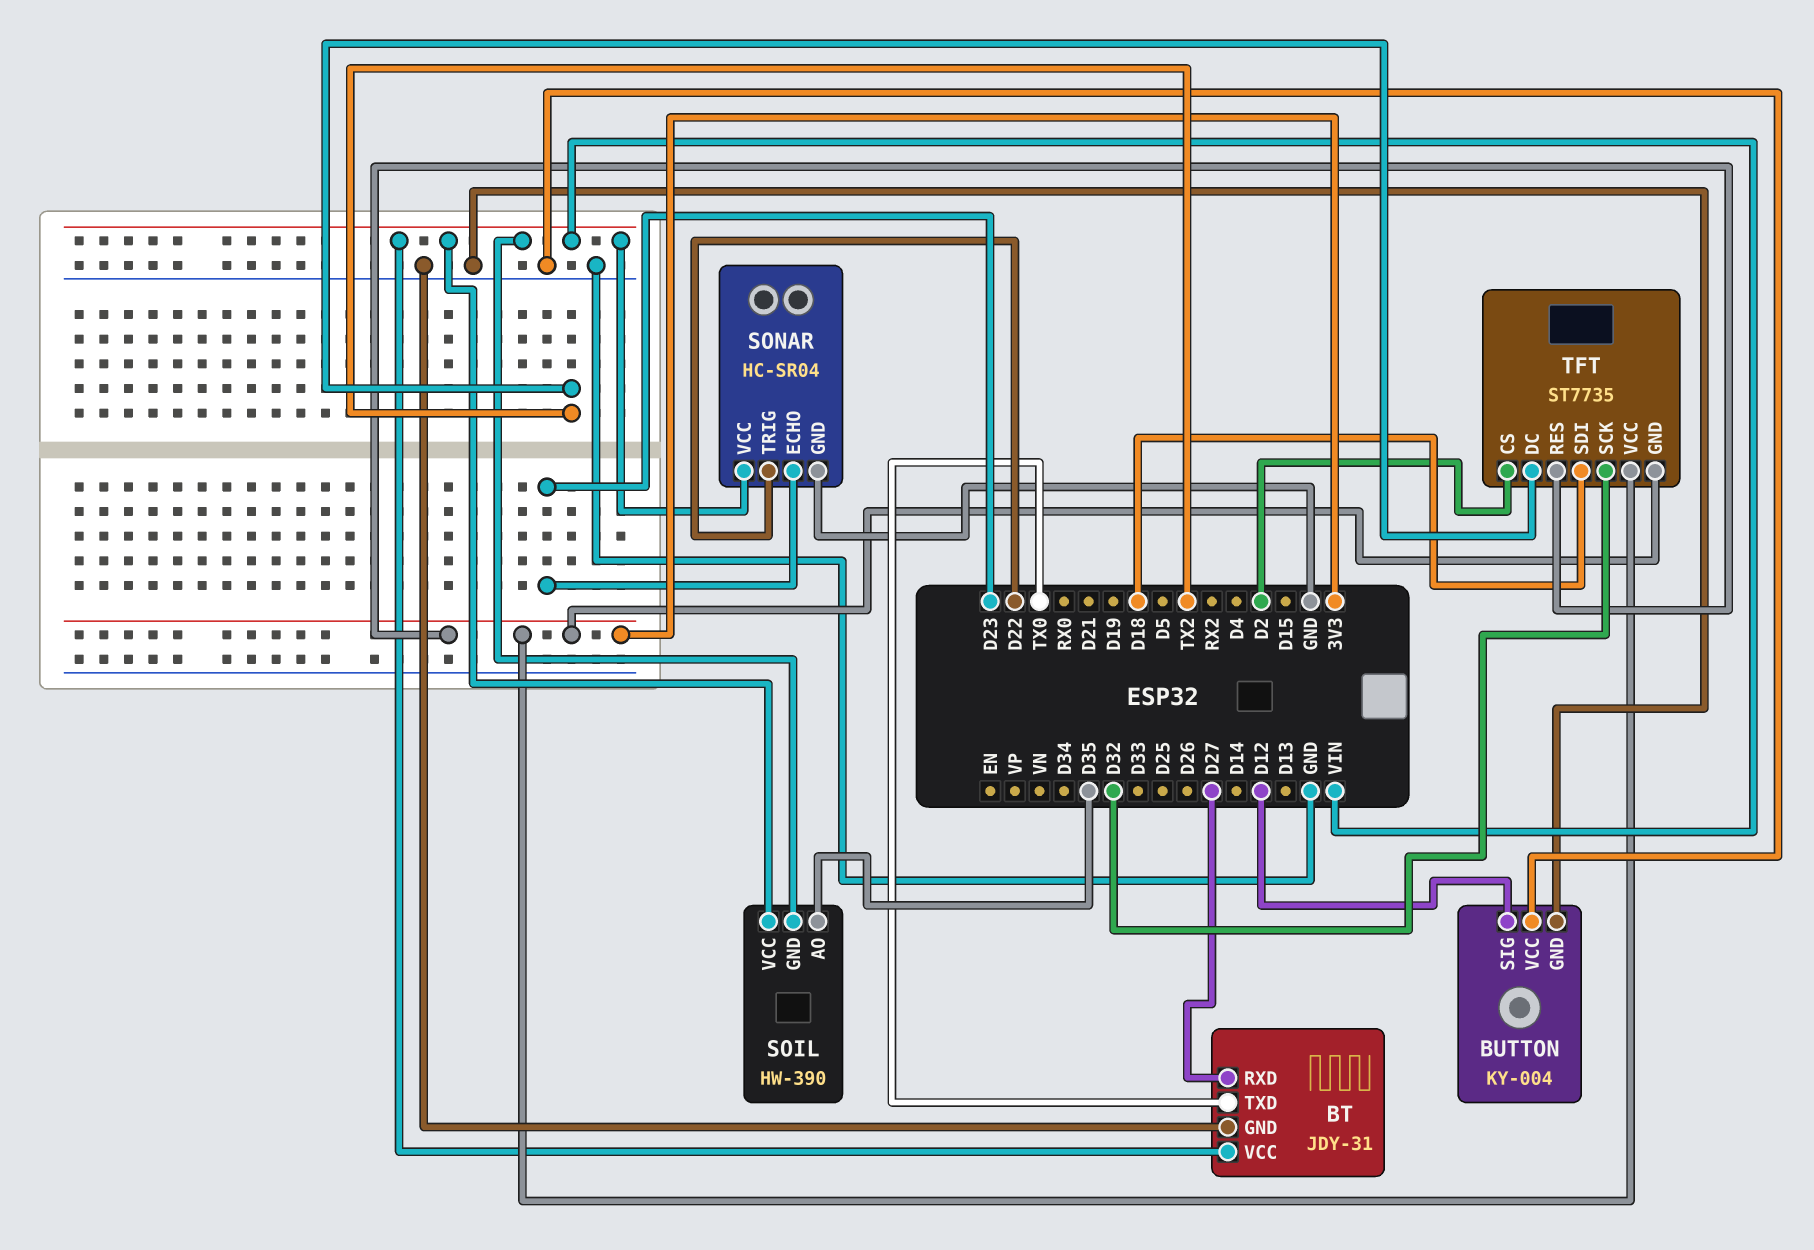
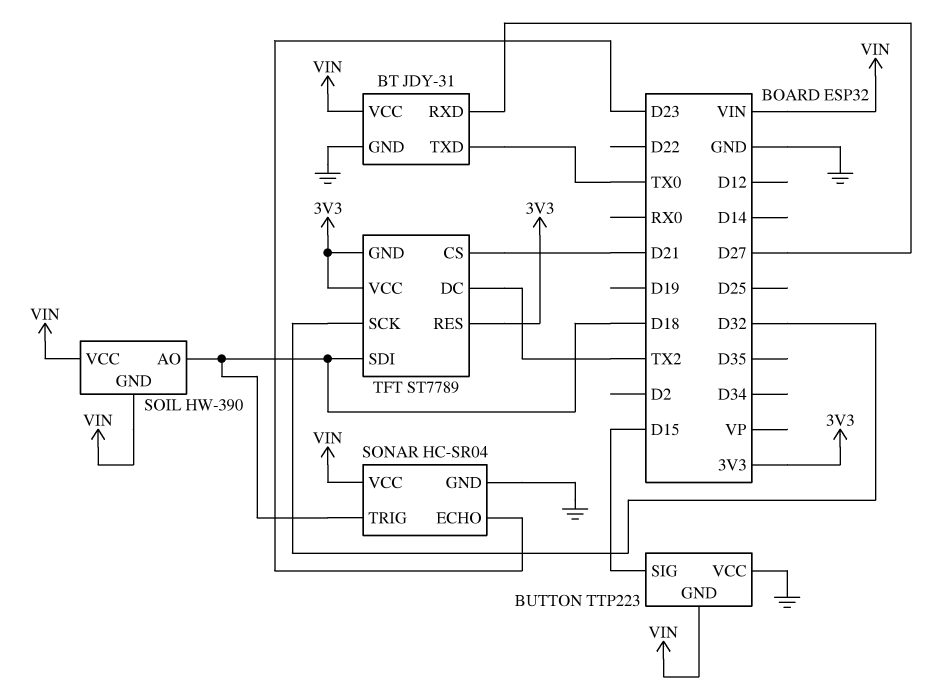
BUTTON: KY-004 -> TTP223
BUTTON pin GND: GND -> VIN
BUTTON pin SIG: D12 -> D15
SOIL pin AO: D35 -> D18
SONAR pin TRIG: D22 -> D18
TFT: ST7735 -> ST7789
TFT pin CS: D2 -> D21

